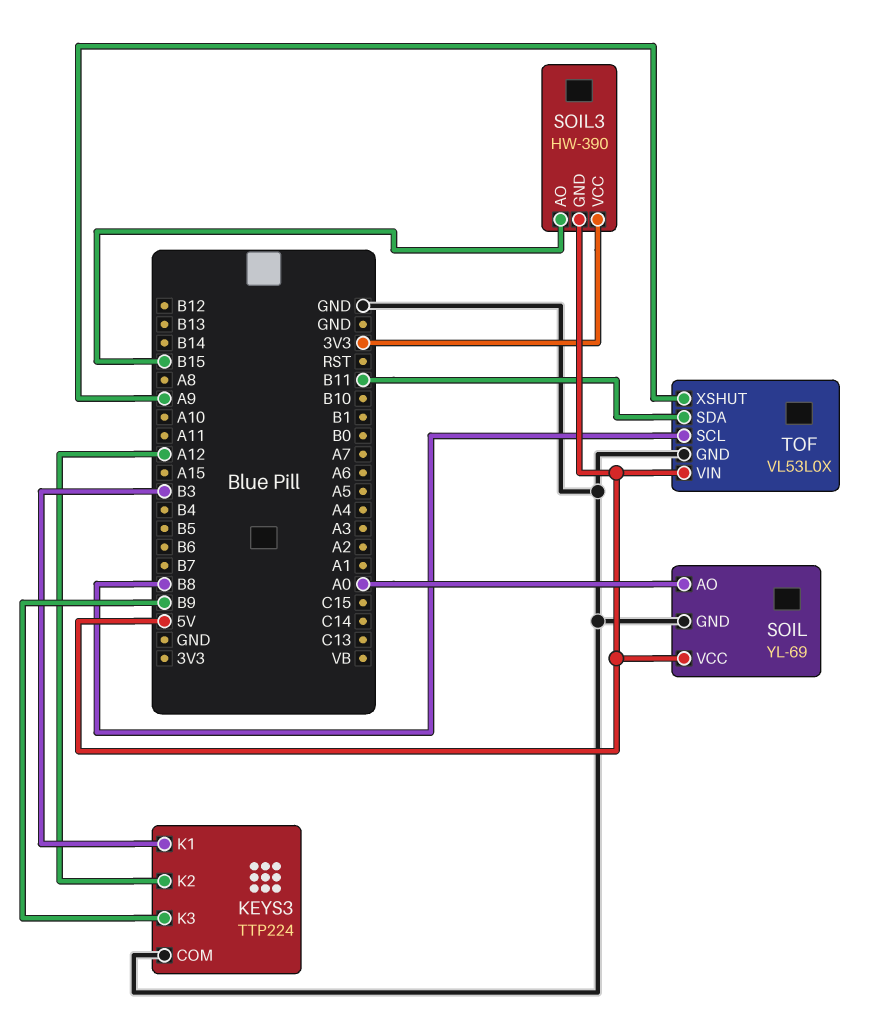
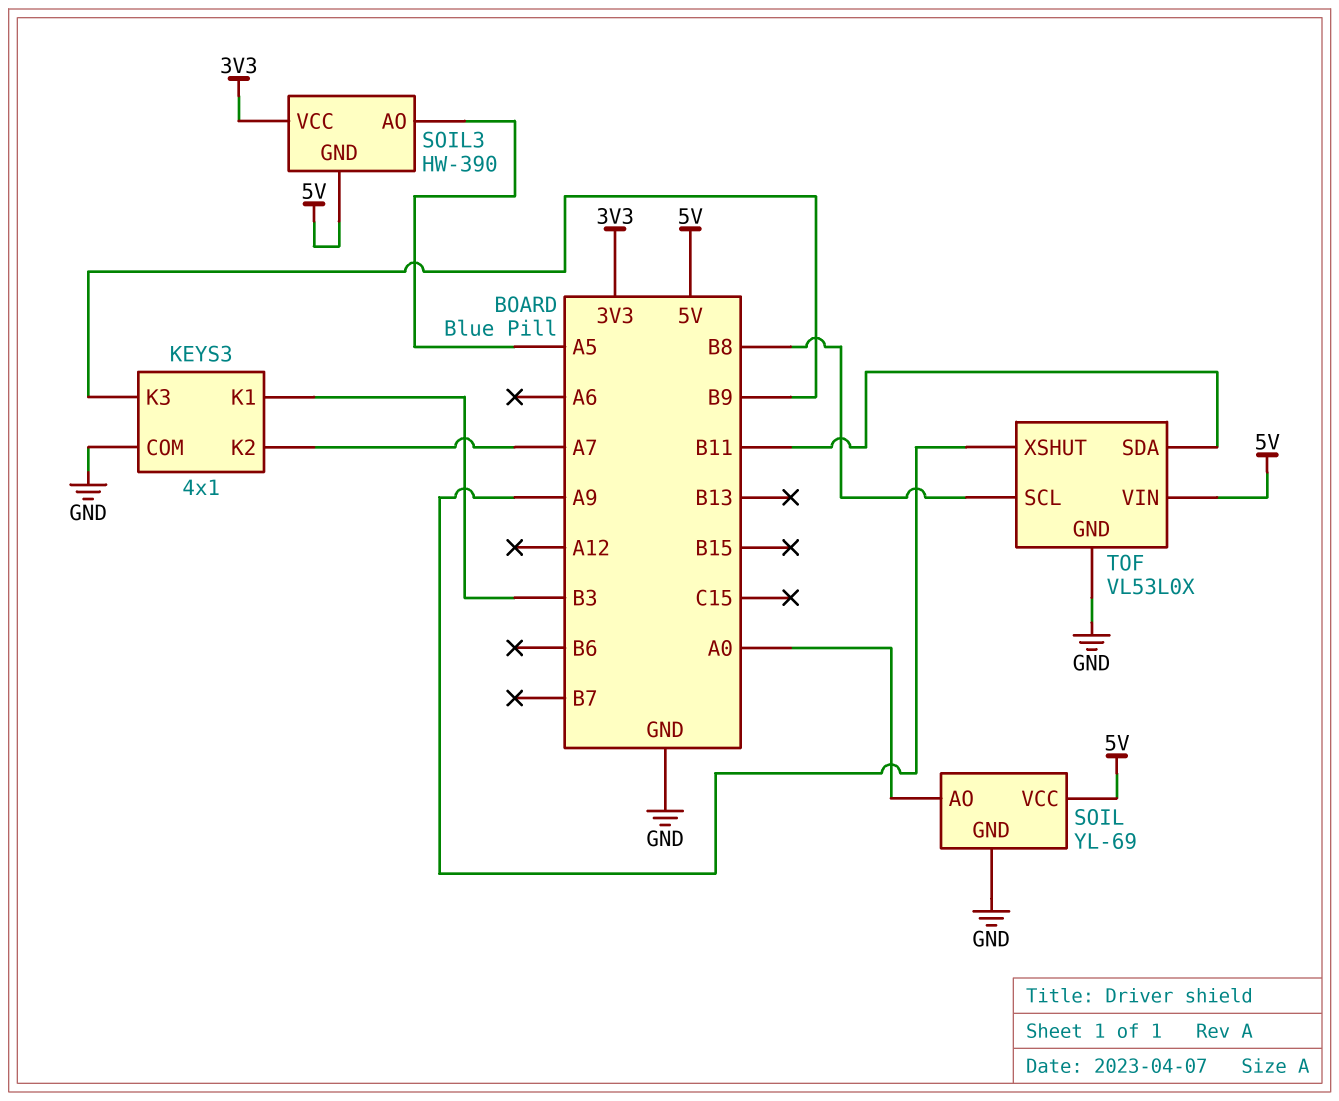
KEYS3: TTP224 -> 4x1
KEYS3 pin K2: A12 -> A7
SOIL3 pin AO: B15 -> A5

